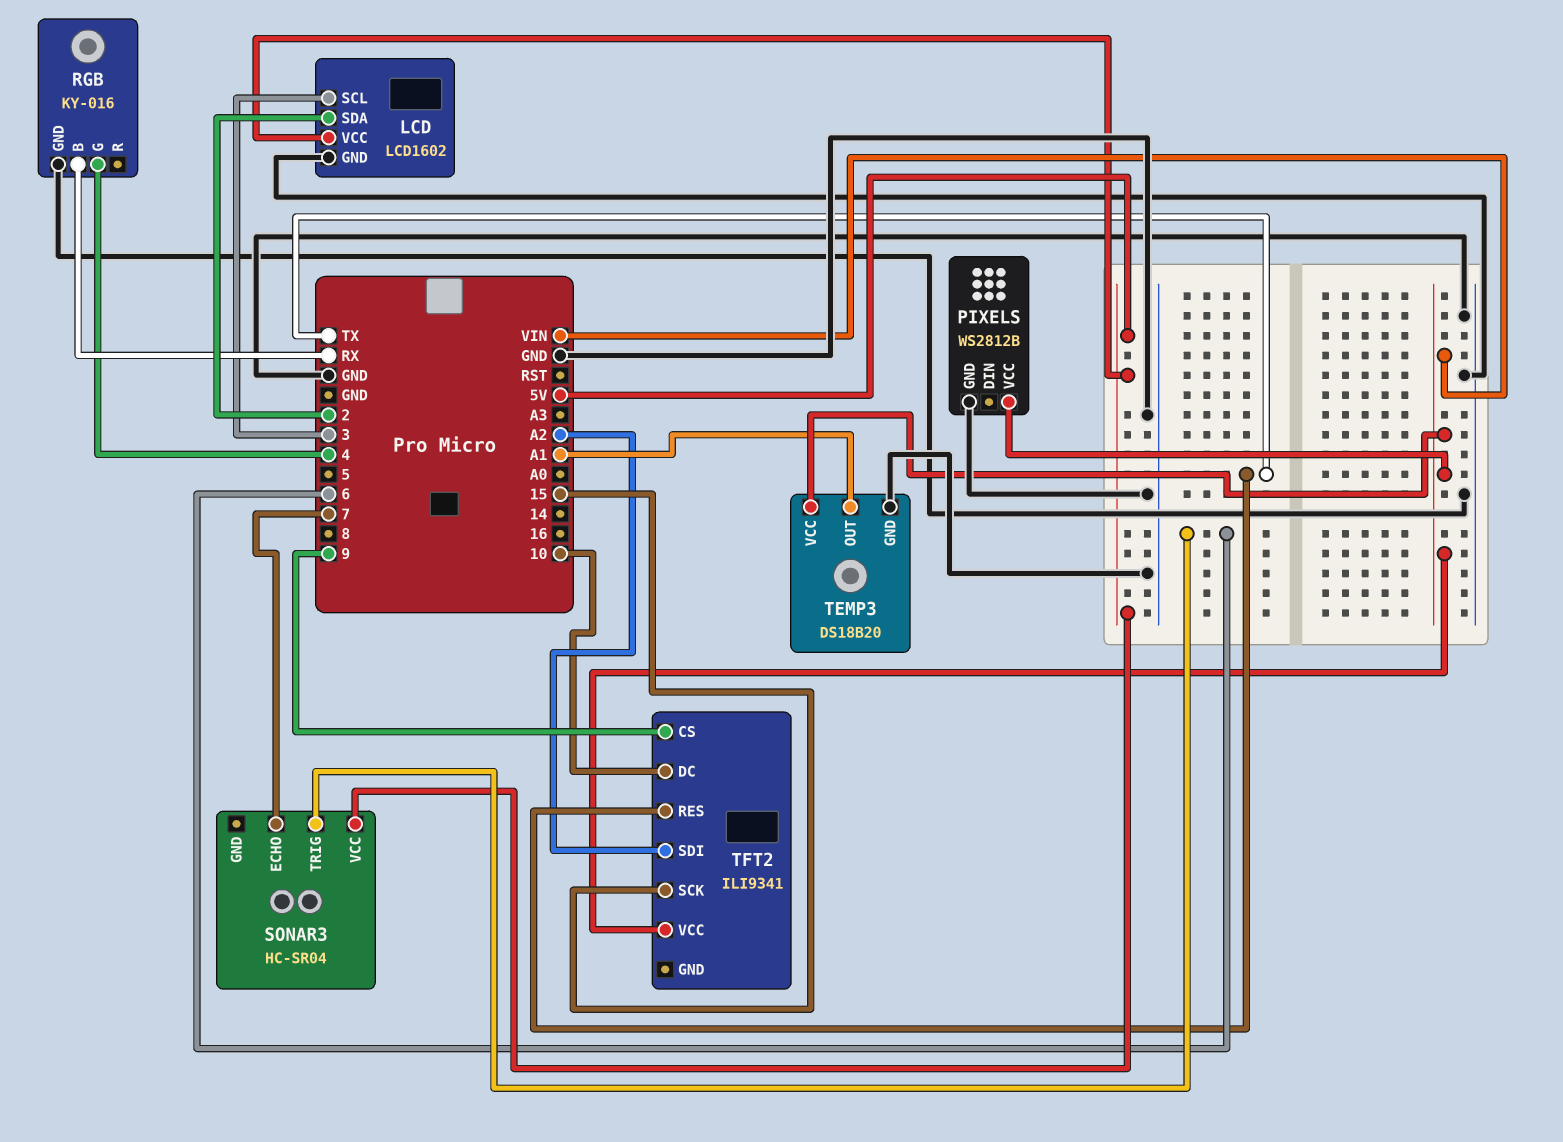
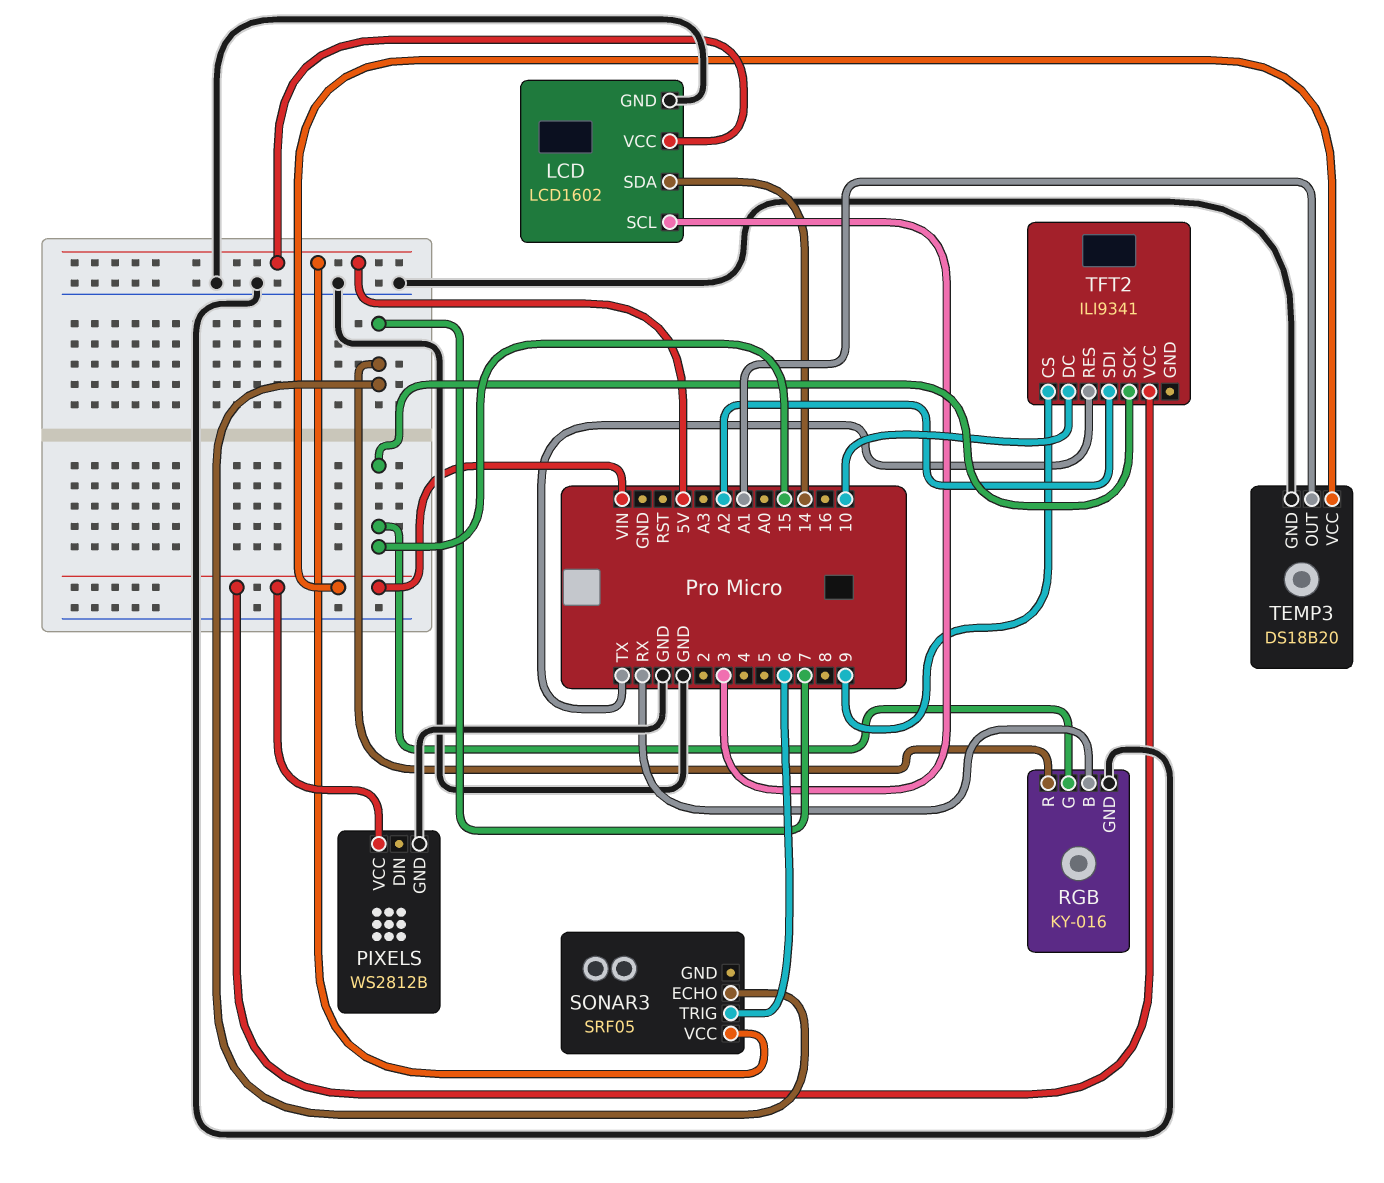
LCD pin SDA: 2 -> 14
RGB pin G: 4 -> 15
RGB pin R: none -> 7
SONAR3: HC-SR04 -> SRF05

